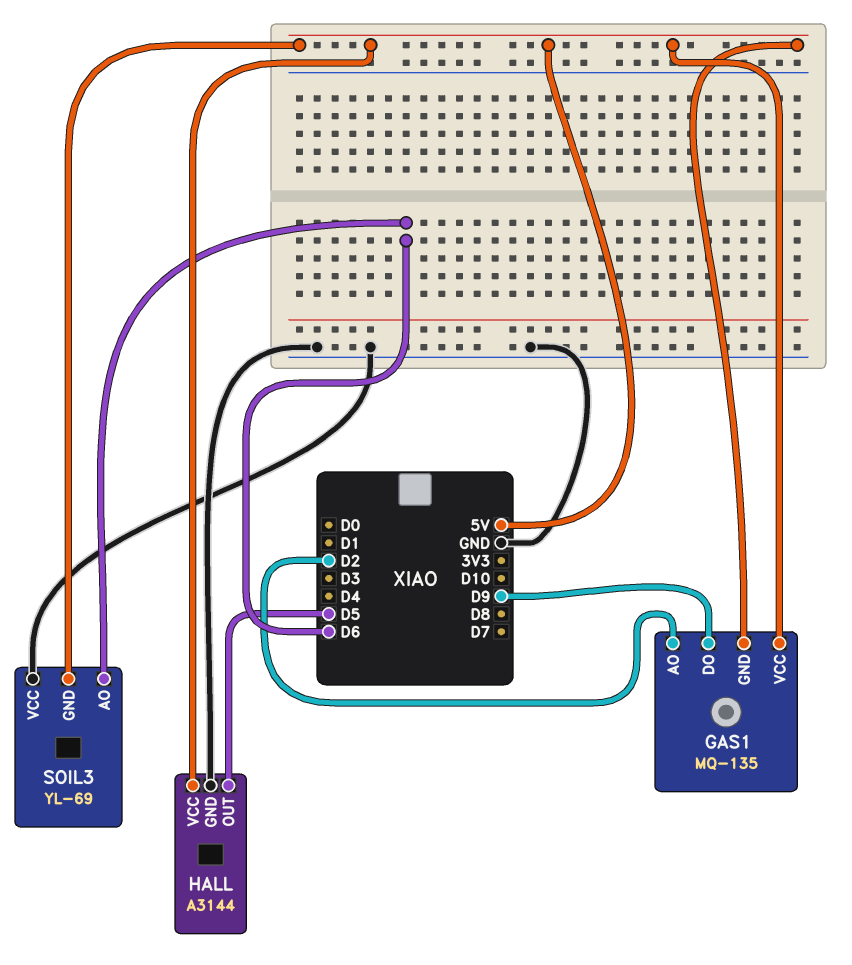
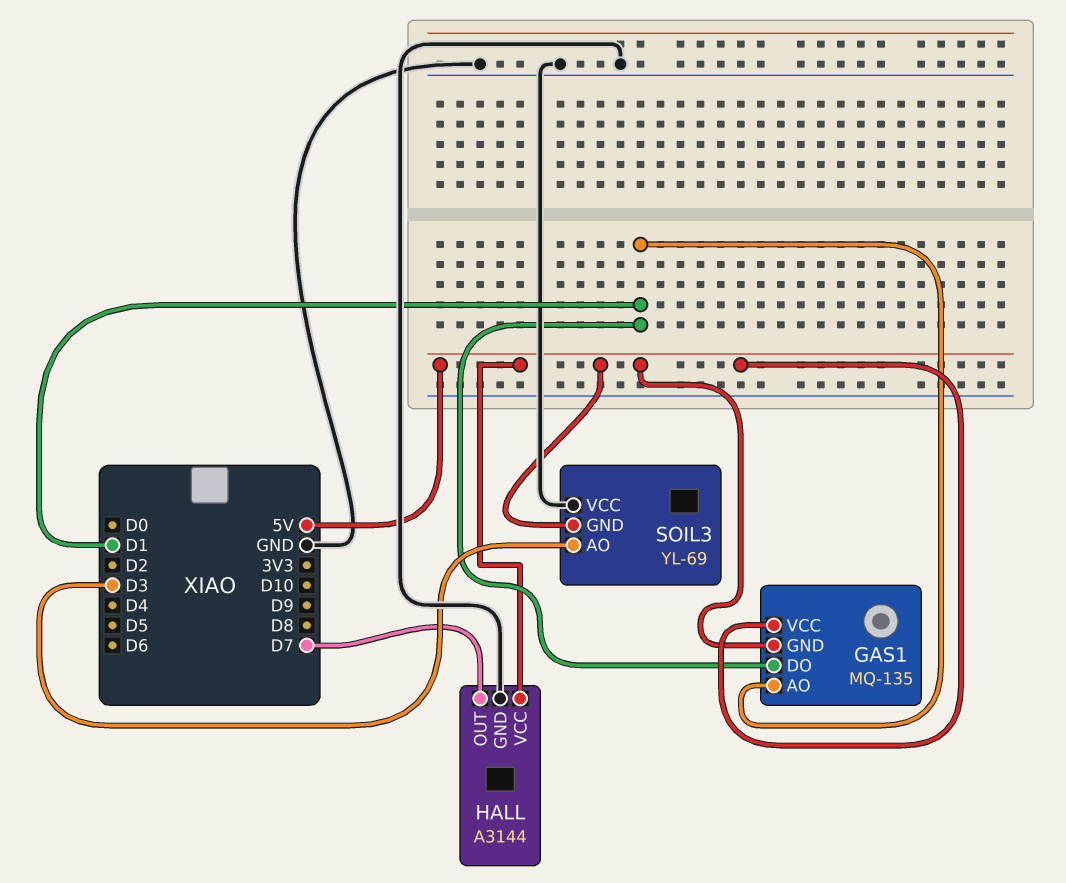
GAS1 pin AO: D2 -> D1
GAS1 pin DO: D9 -> D1
HALL pin OUT: D5 -> D7
SOIL3 pin AO: D6 -> D3

